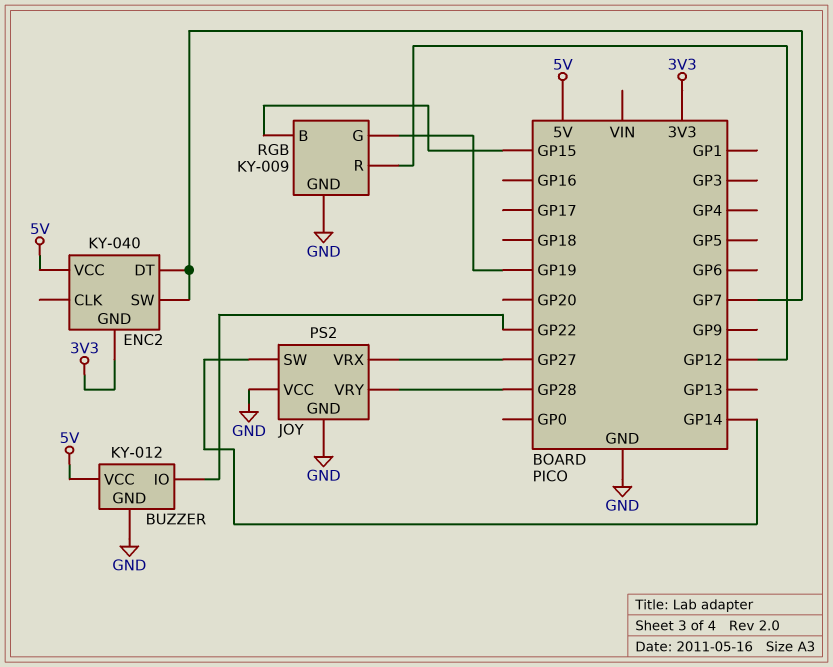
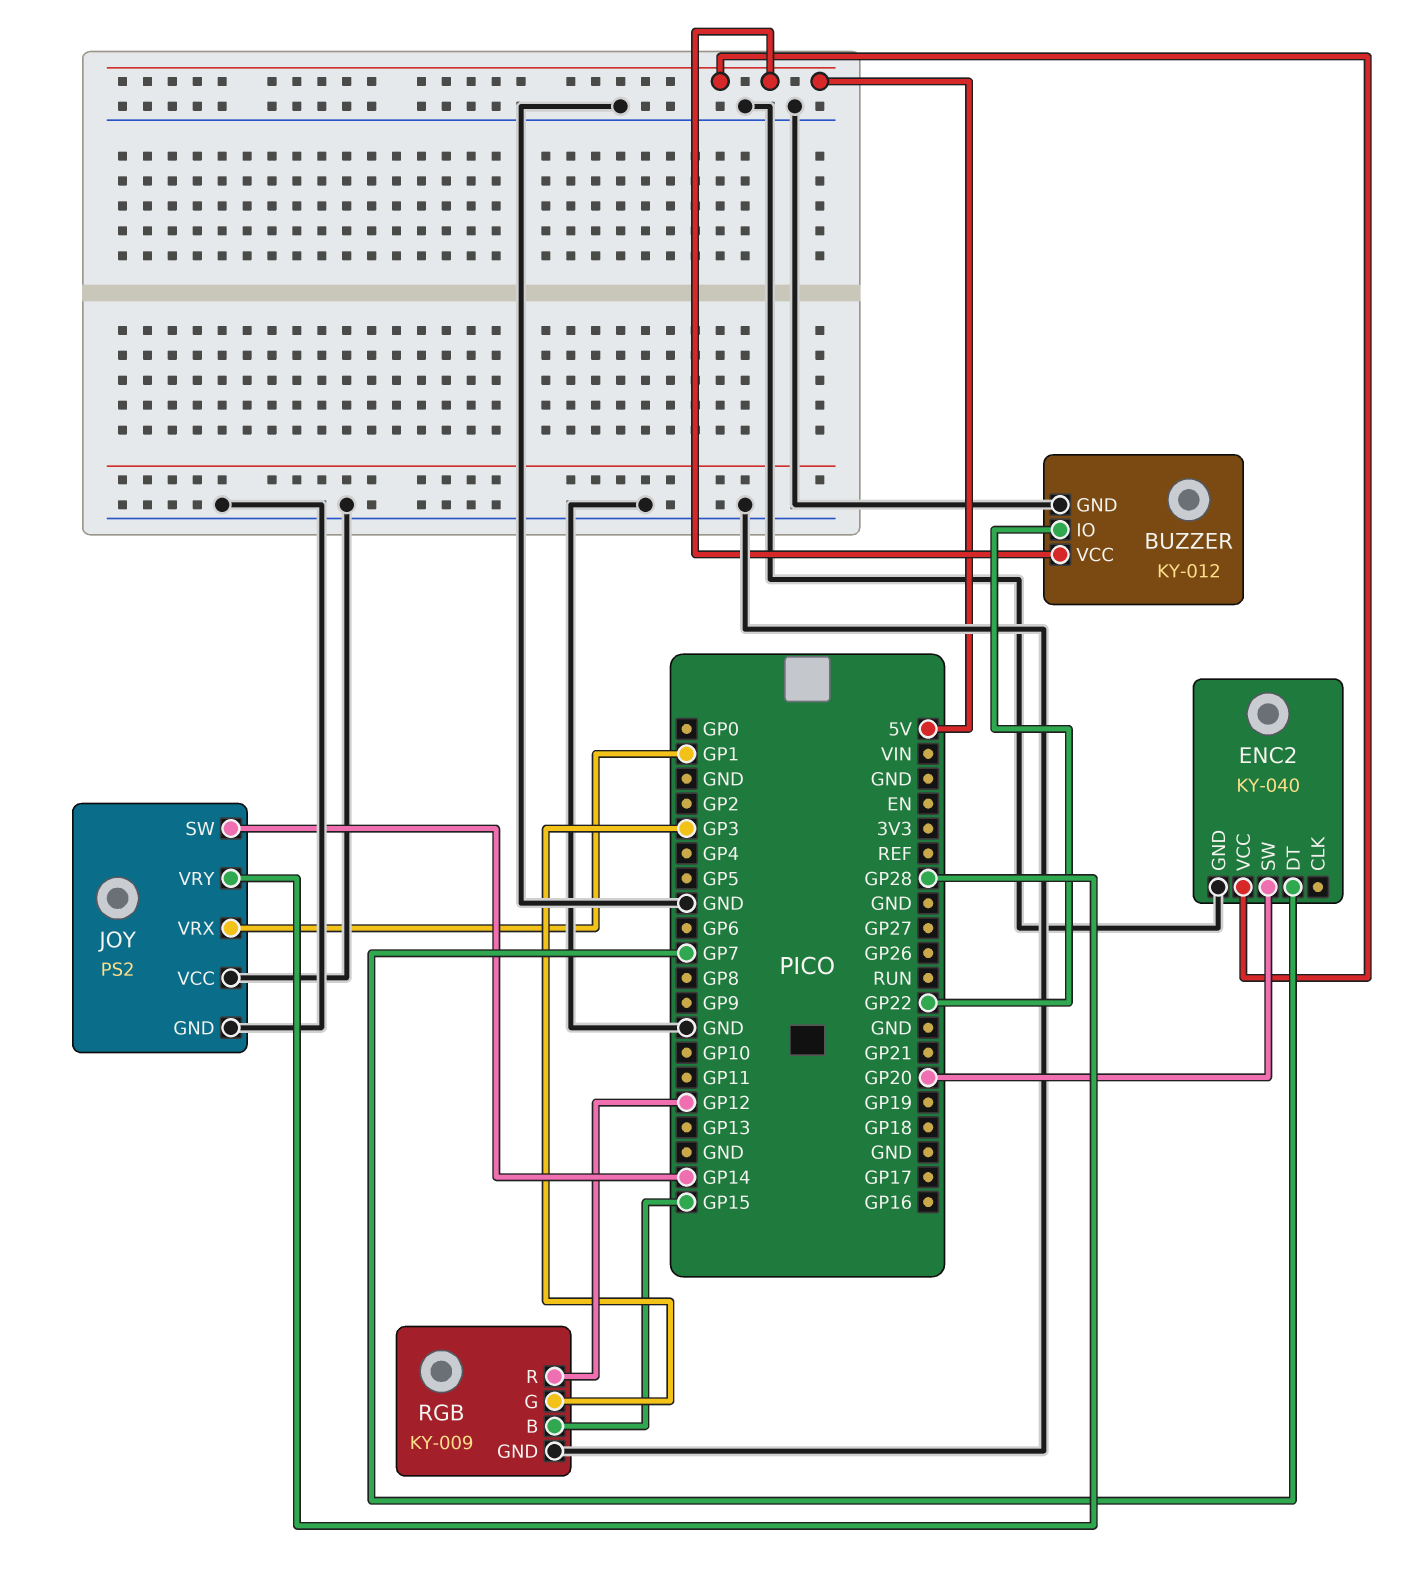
ENC2 pin GND: 3V3 -> GND
ENC2 pin SW: GP7 -> GP20
JOY pin VRX: GP27 -> GP1
RGB pin G: GP19 -> GP3

